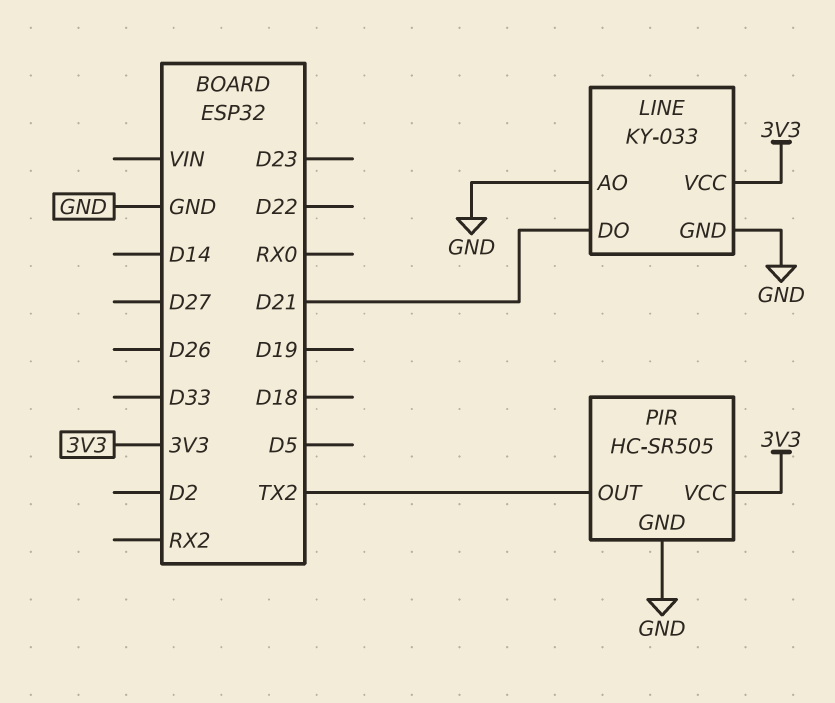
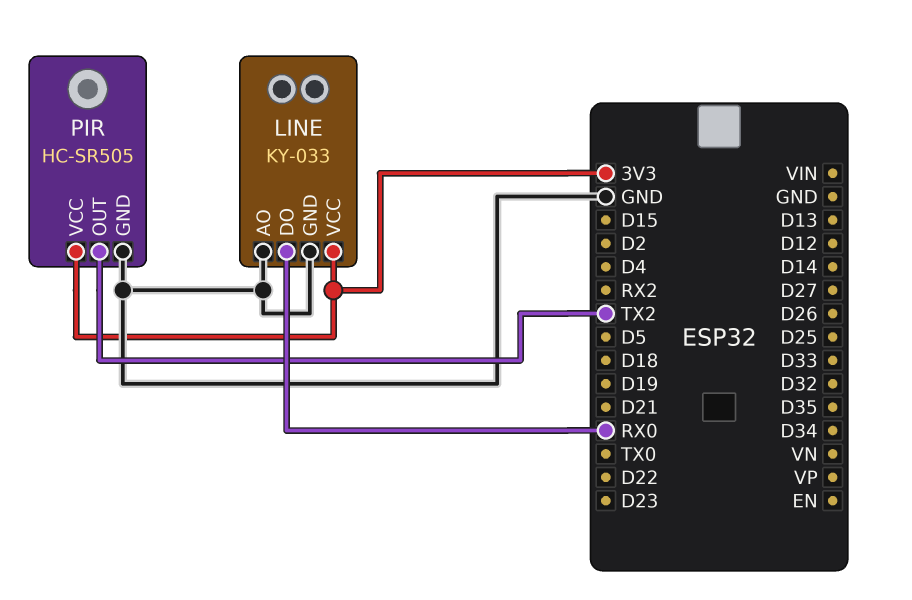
LINE pin DO: D21 -> RX0

